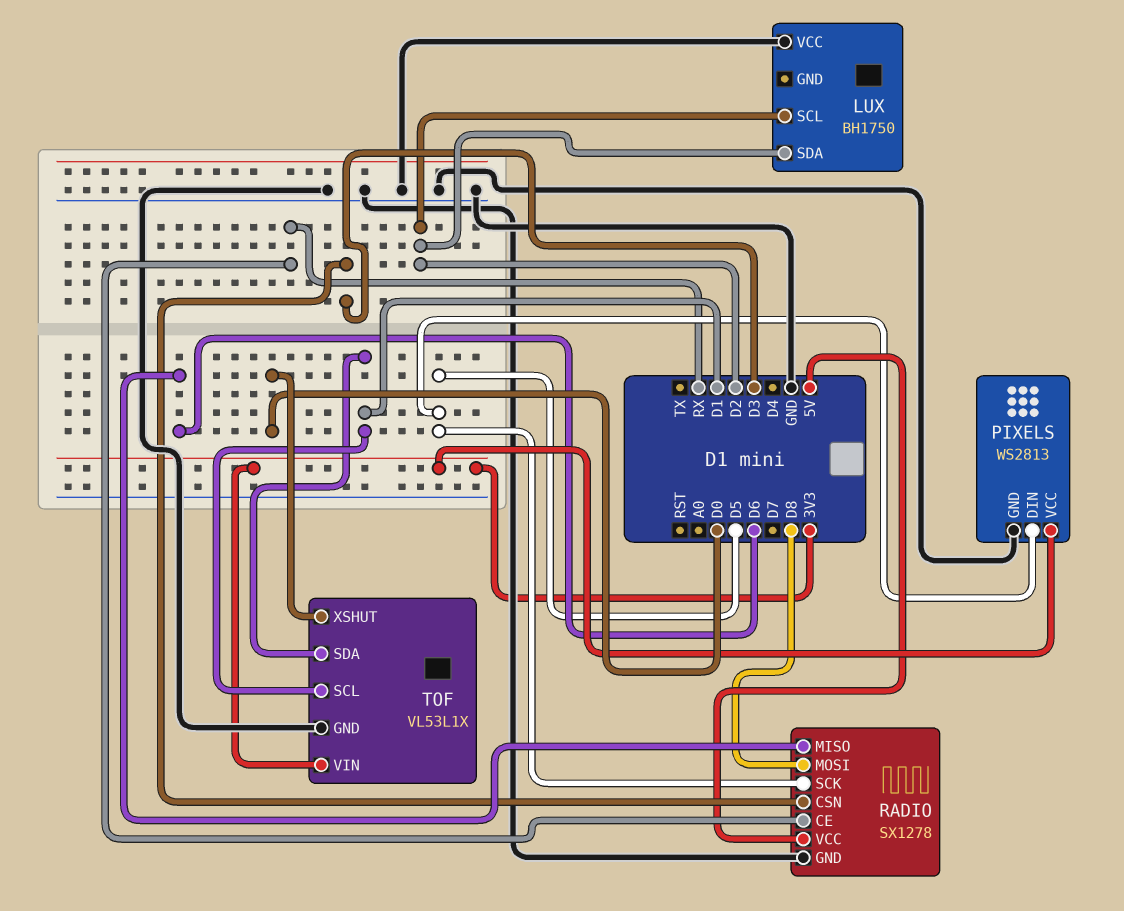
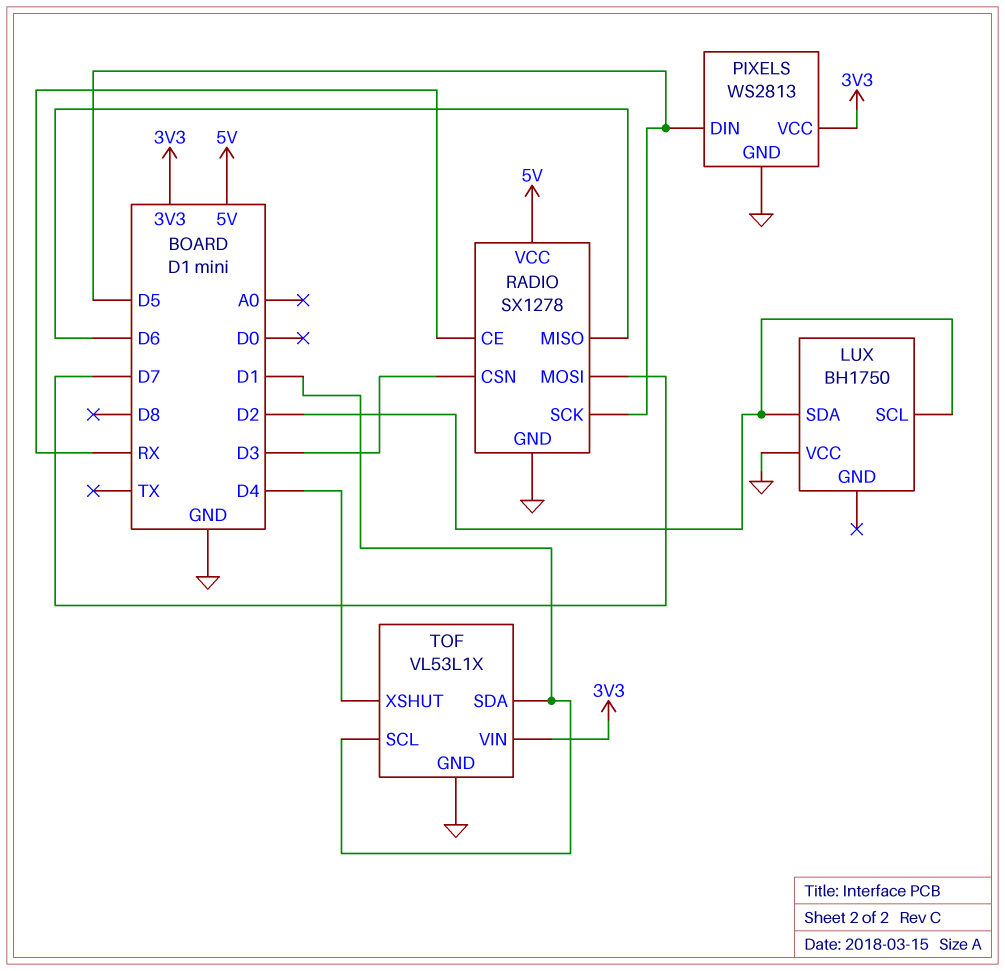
RADIO pin MOSI: D8 -> D7
TOF pin XSHUT: D0 -> D4

